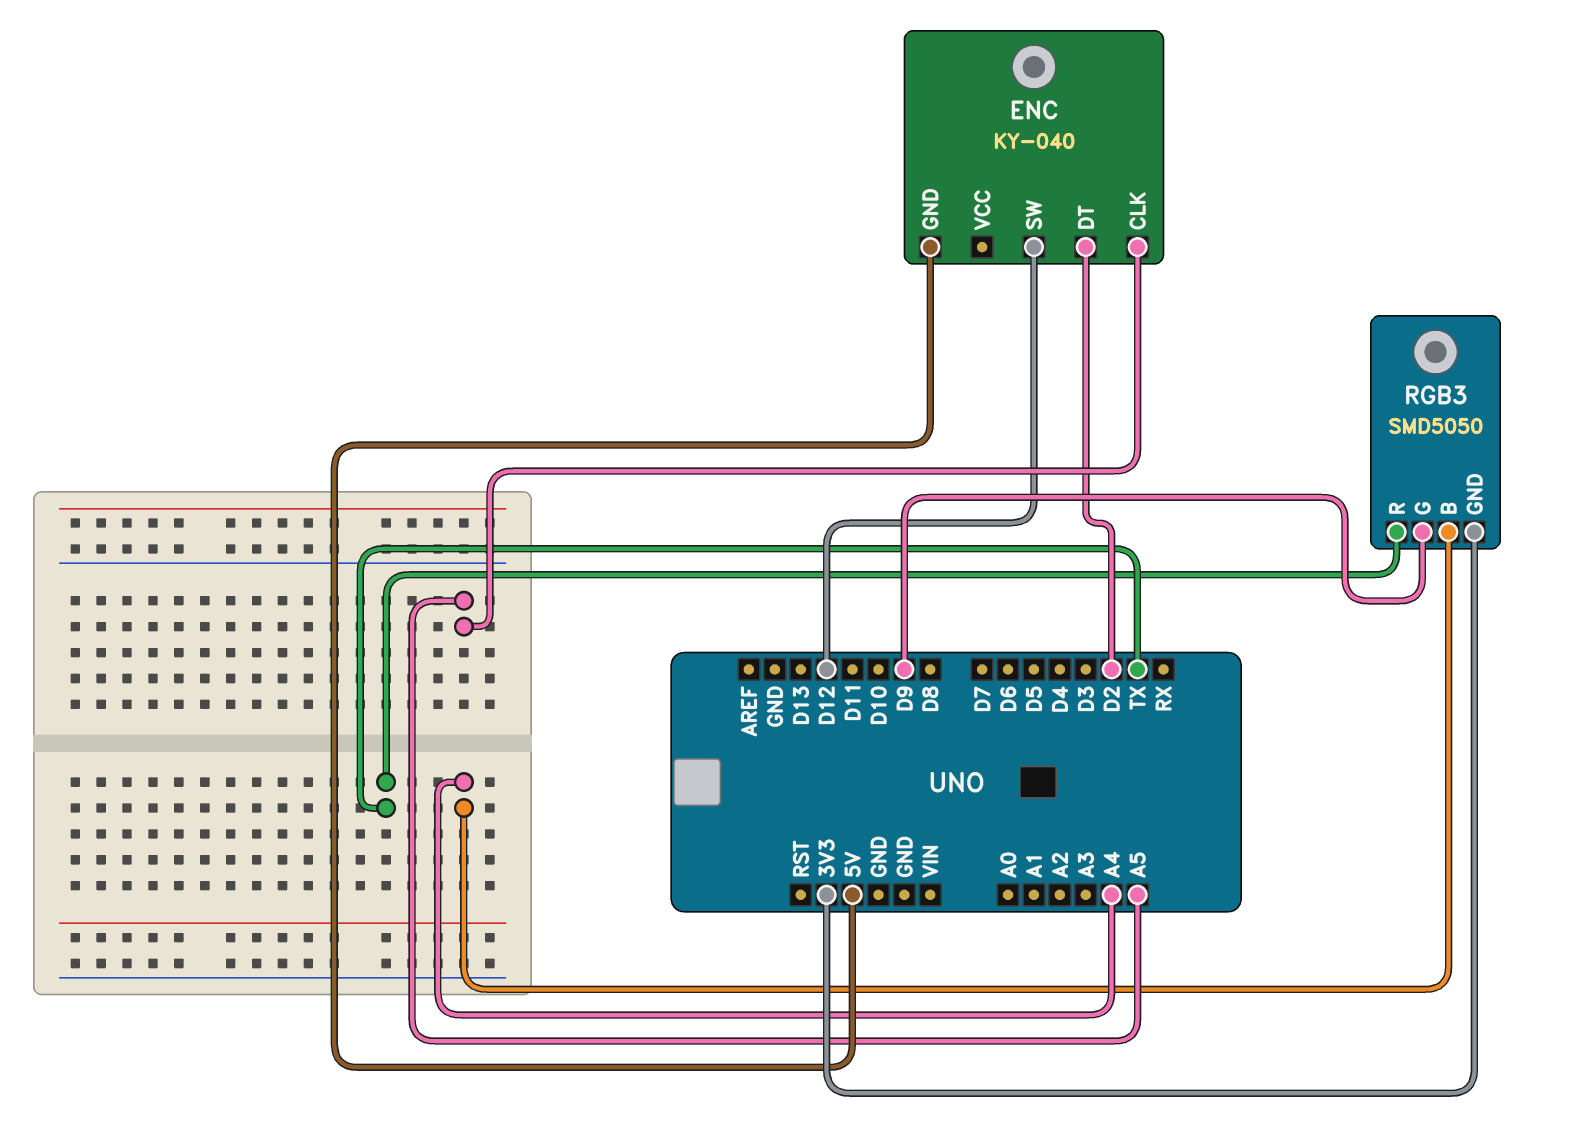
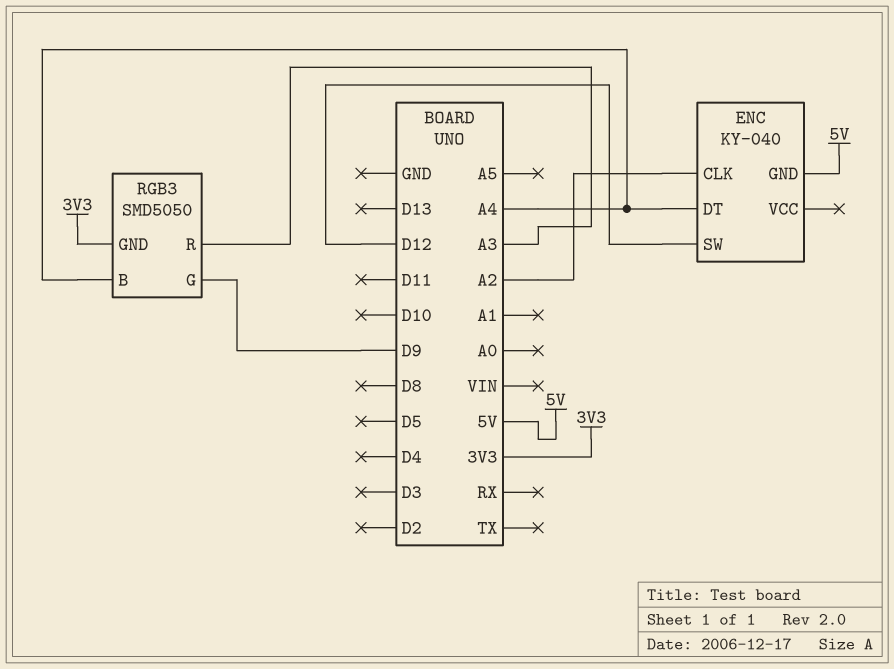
ENC pin CLK: A5 -> A2
ENC pin DT: D2 -> A4
RGB3 pin R: TX -> A3

